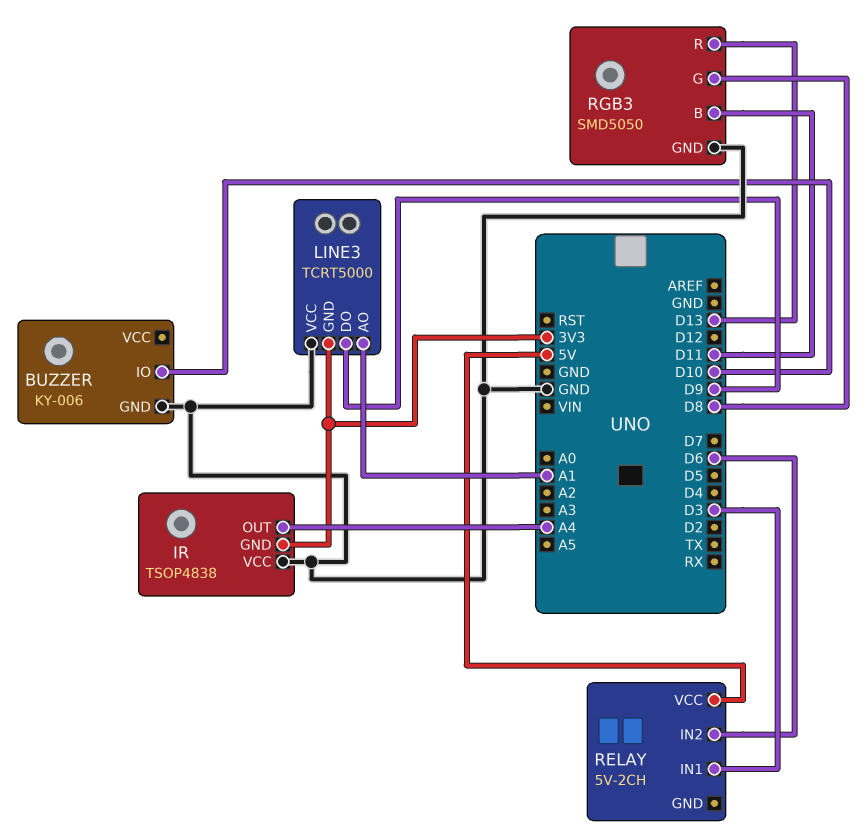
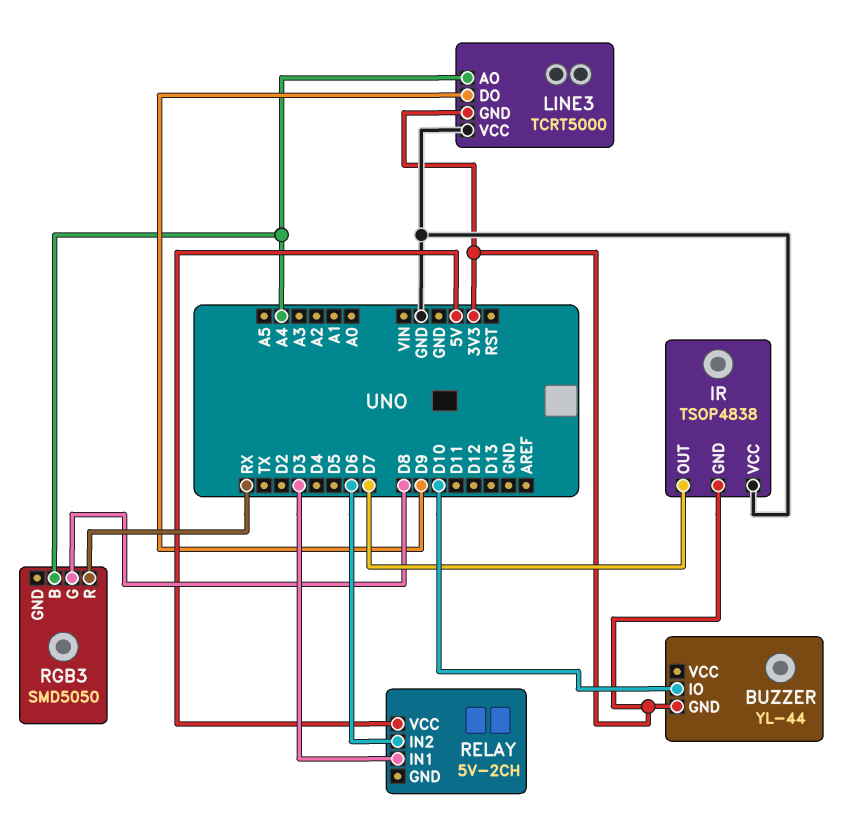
BUZZER: KY-006 -> YL-44
BUZZER pin GND: GND -> 3V3
IR pin OUT: A4 -> D7
LINE3 pin AO: A1 -> A4
RGB3 pin B: D11 -> A4
RGB3 pin GND: GND -> none
RGB3 pin R: D13 -> RX

